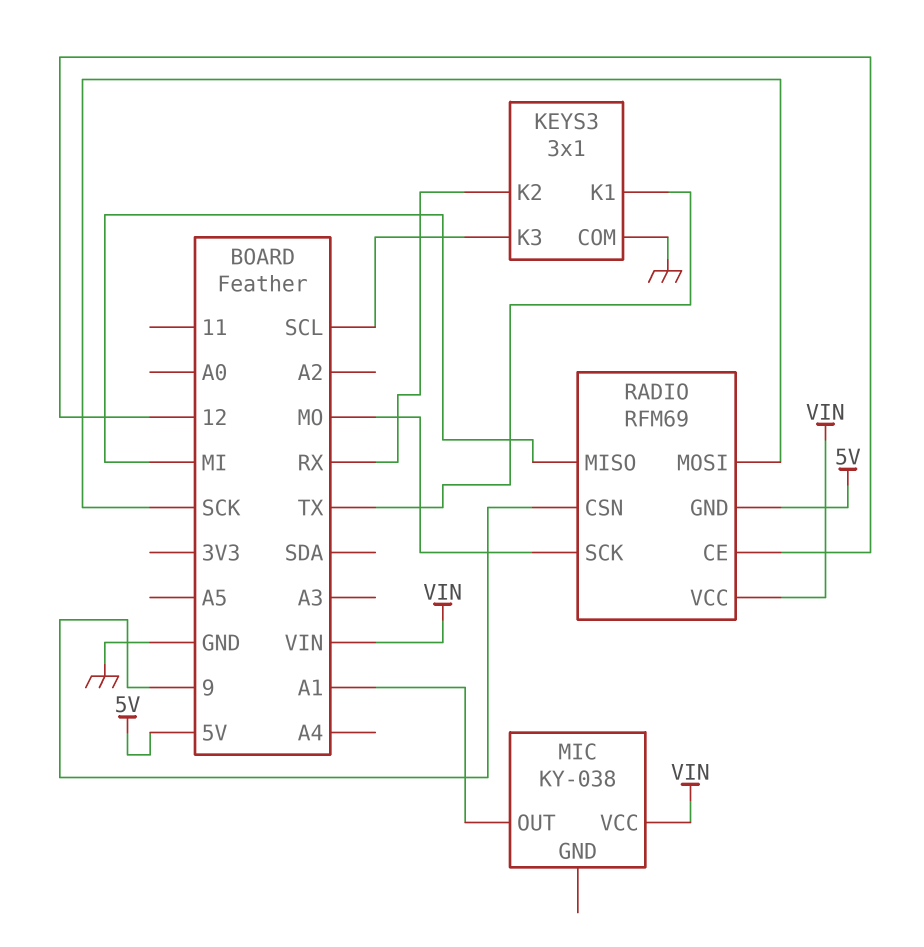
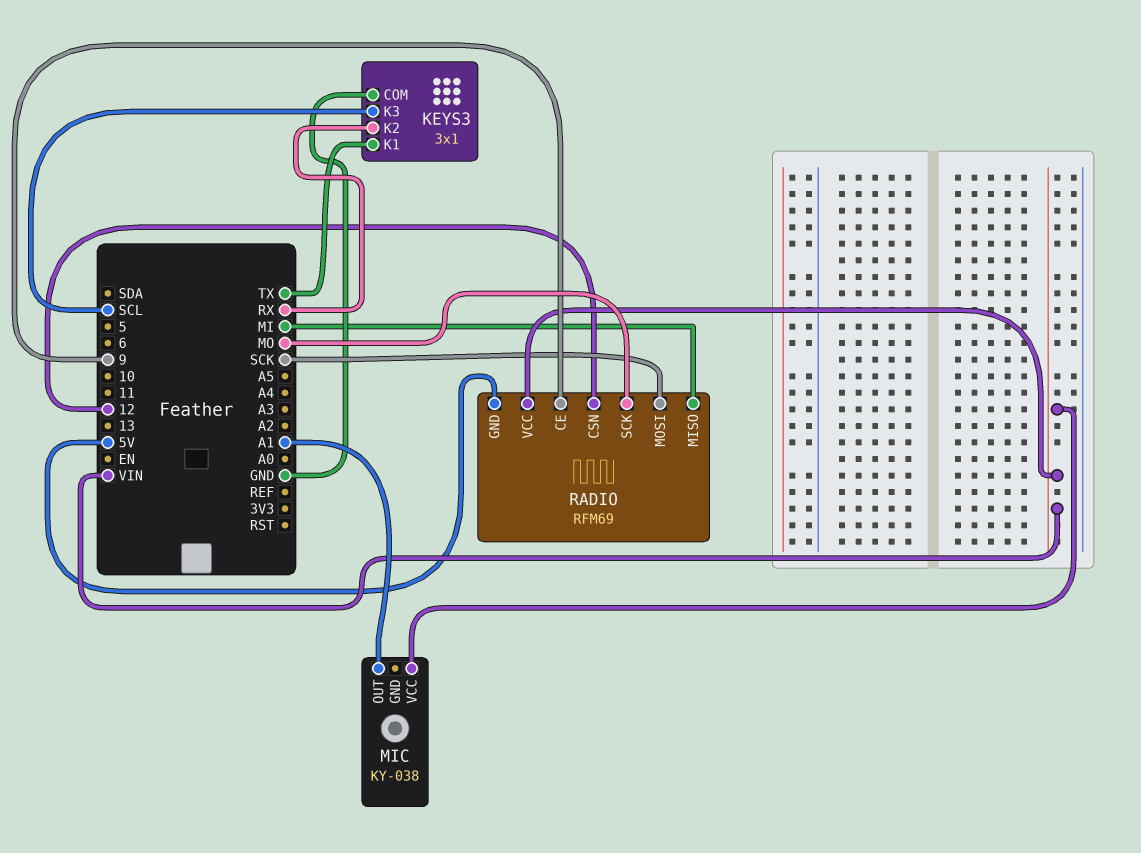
RADIO pin CE: 12 -> 9
RADIO pin CSN: 9 -> 12

